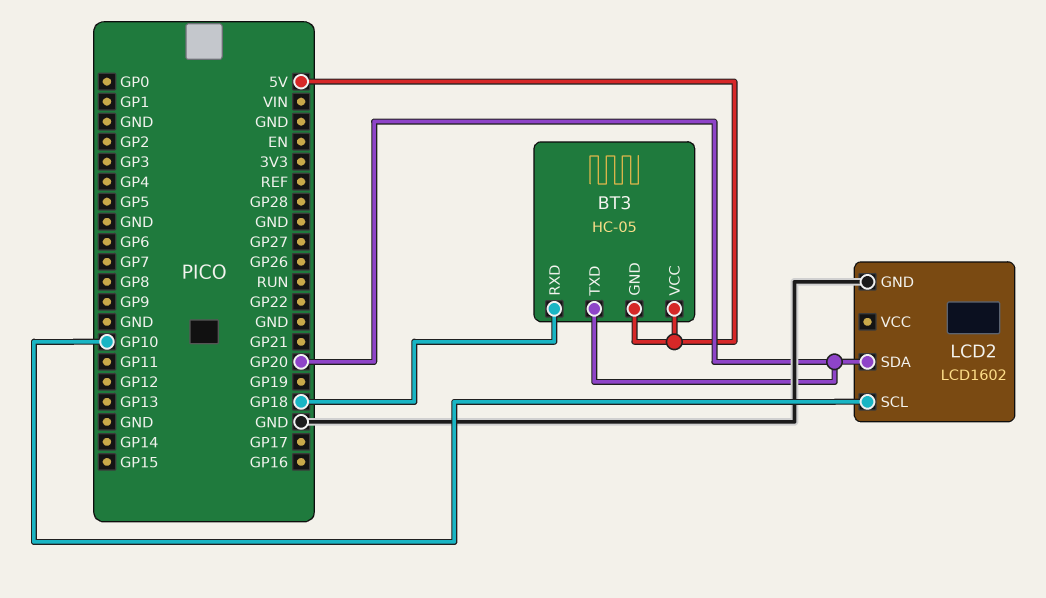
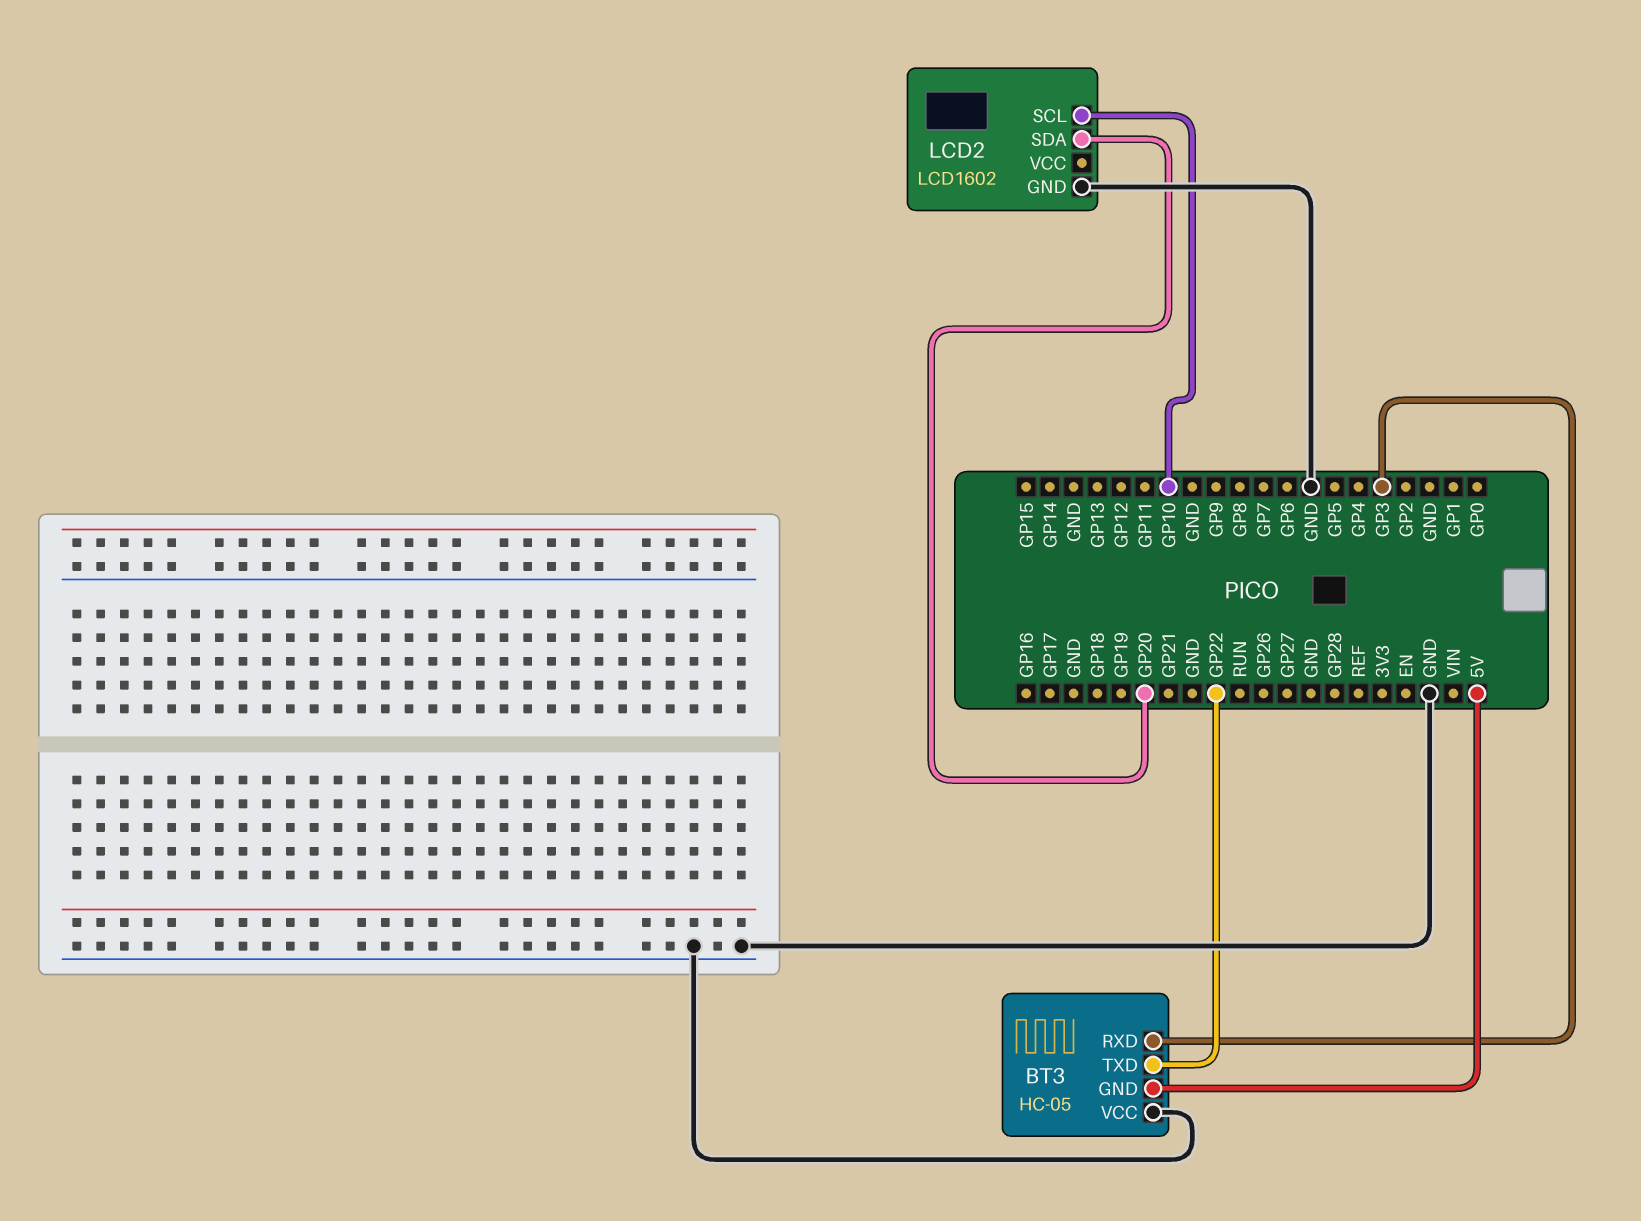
BT3 pin RXD: GP18 -> GP3
BT3 pin TXD: GP20 -> GP22
BT3 pin VCC: 5V -> GND

